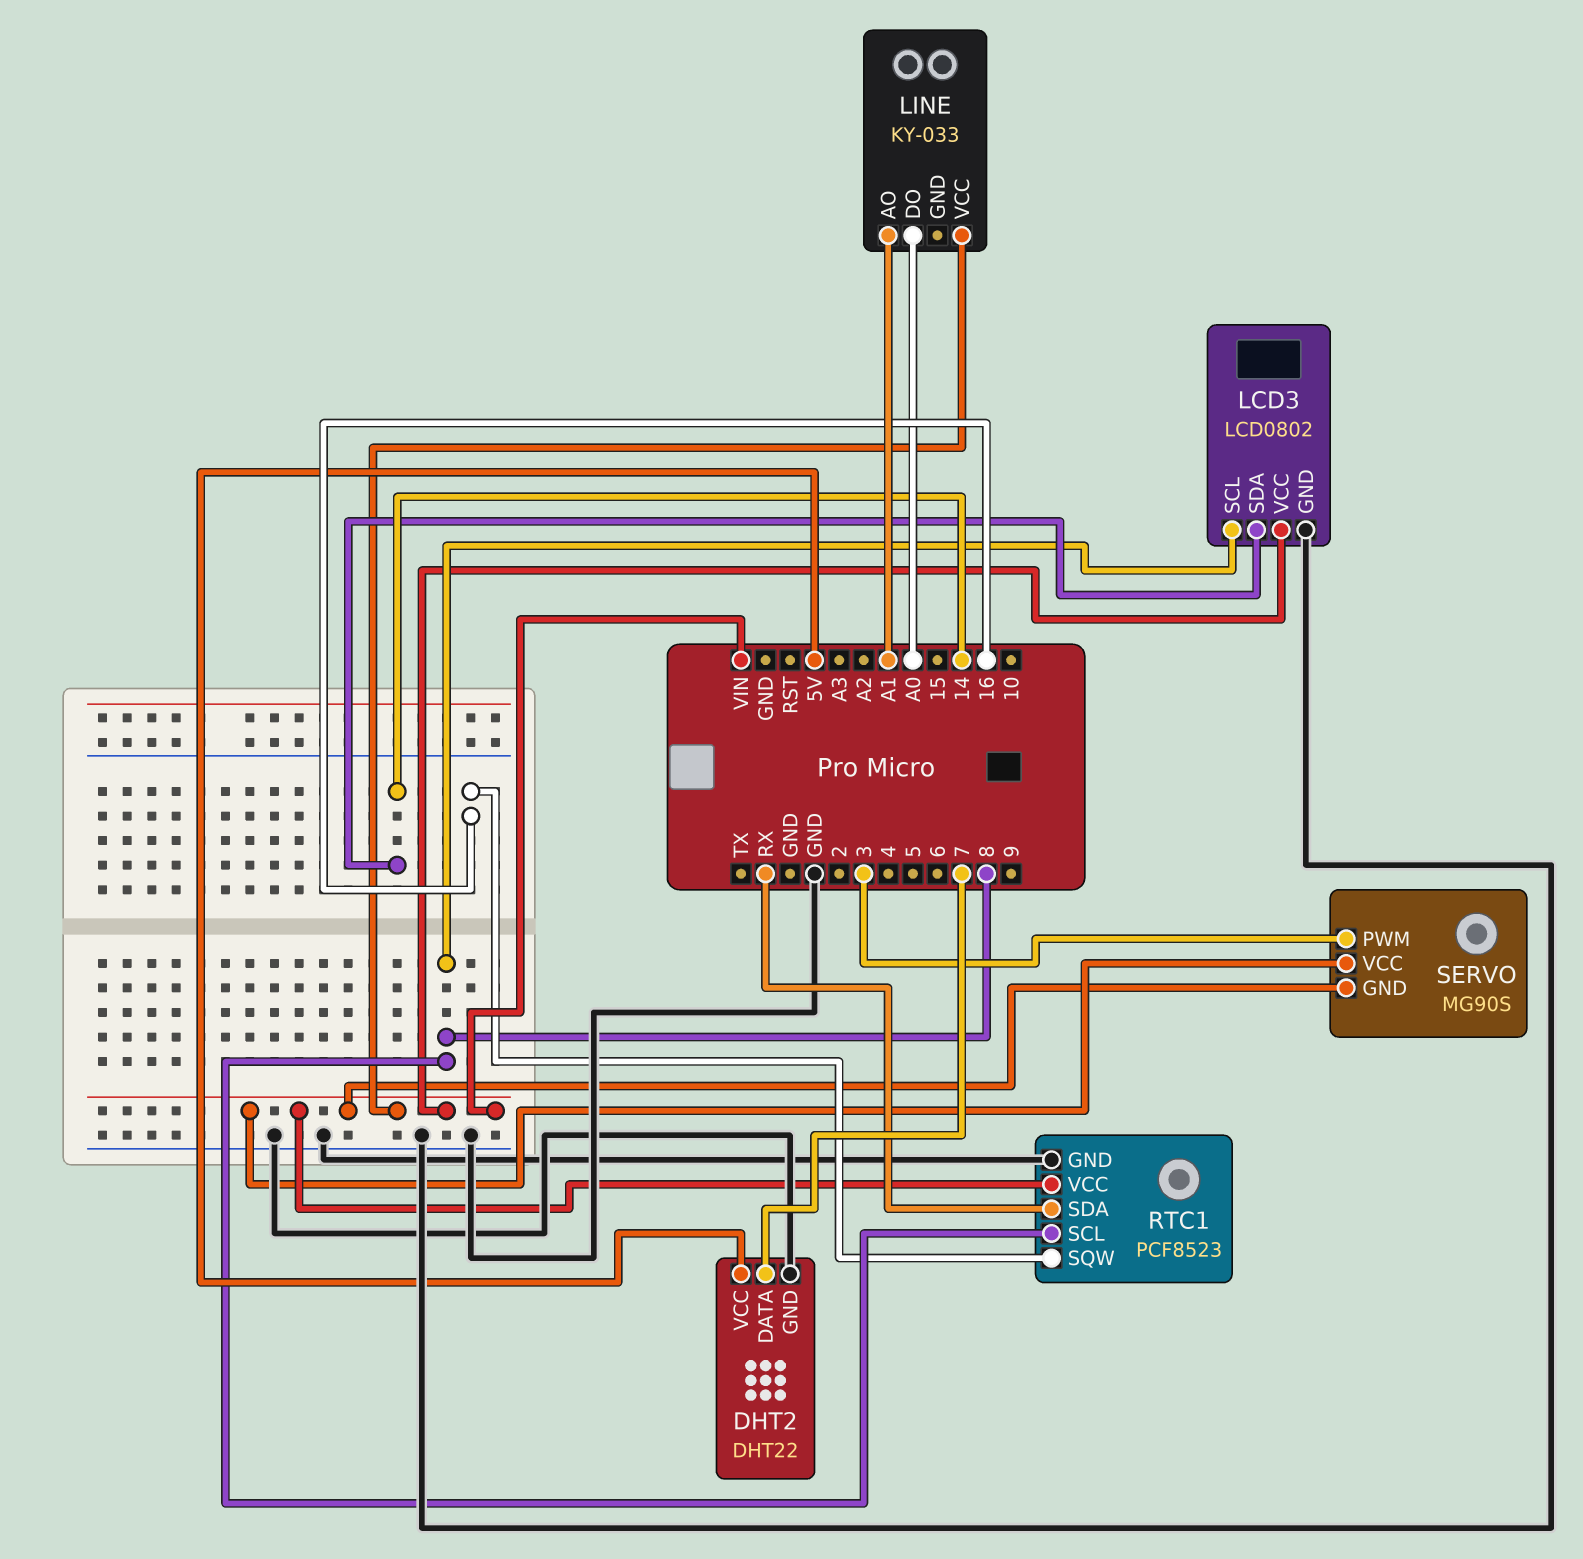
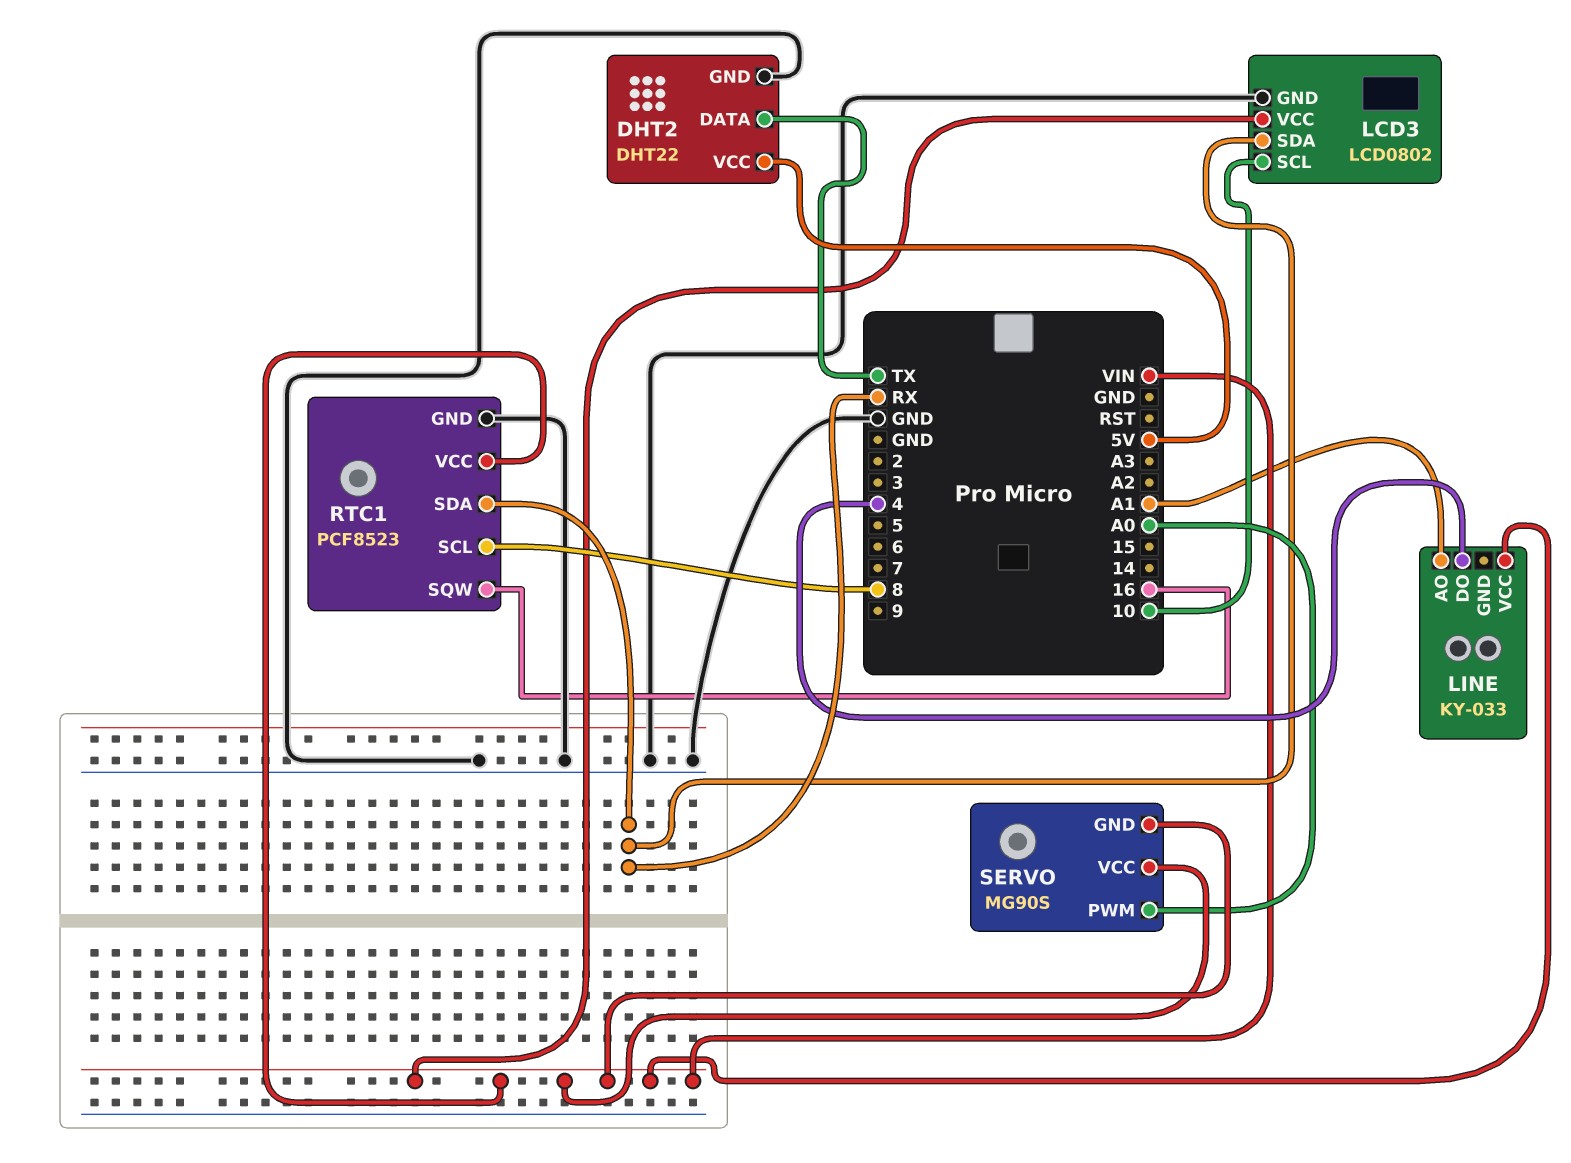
DHT2 pin DATA: 7 -> TX
LCD3 pin SCL: 8 -> 10
LCD3 pin SDA: 14 -> RX
LINE pin DO: A0 -> 4
SERVO pin PWM: 3 -> A0

